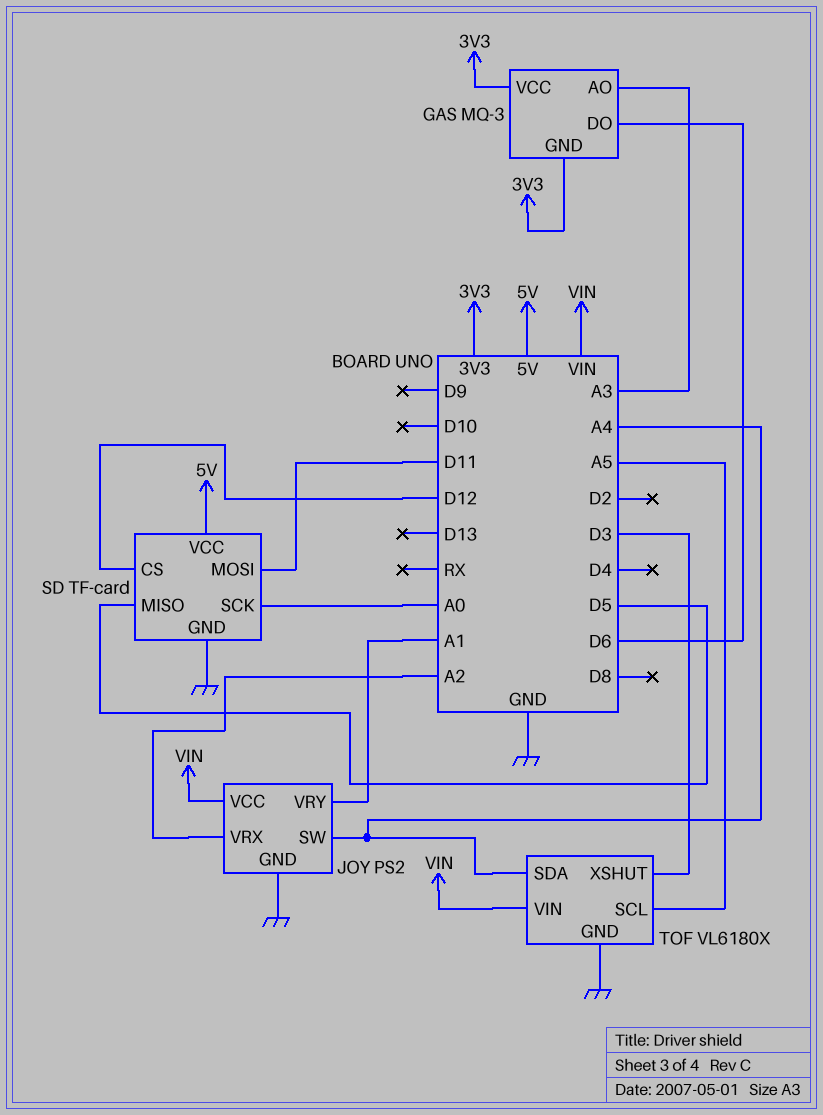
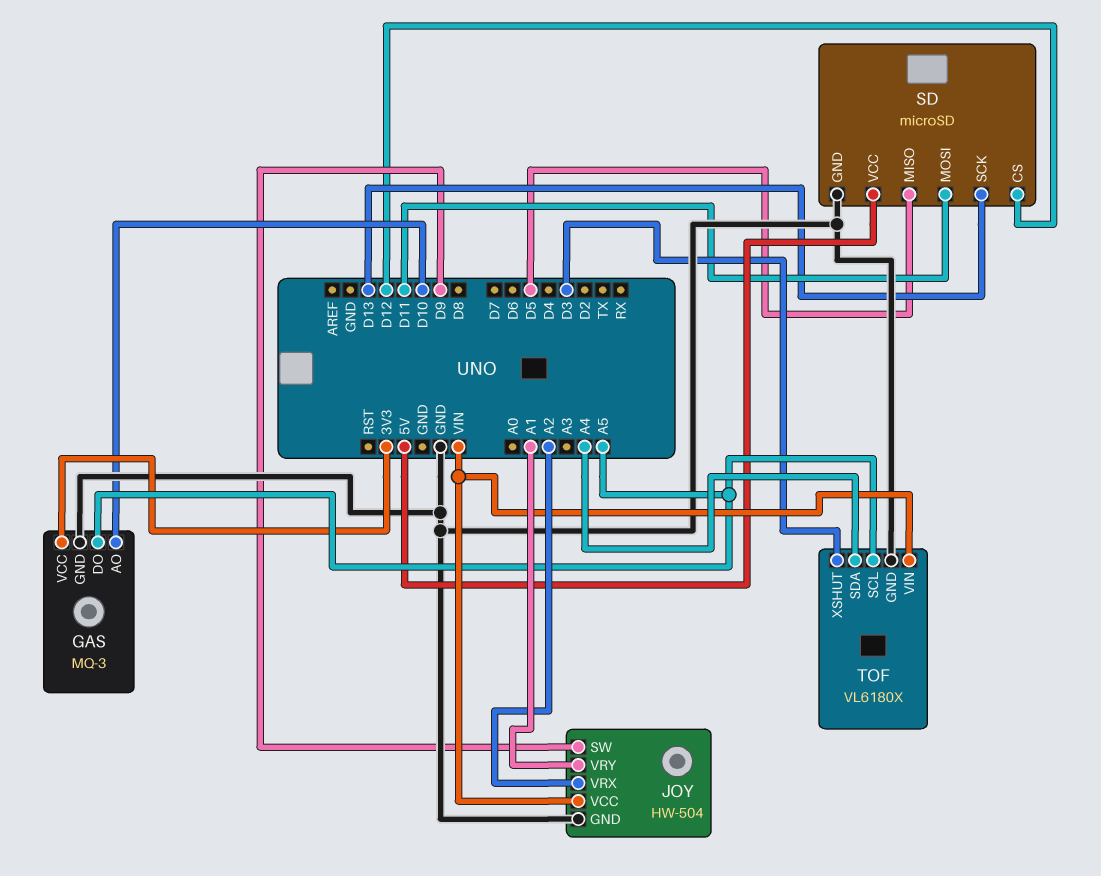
GAS pin AO: A3 -> D10
GAS pin DO: D6 -> A5
GAS pin GND: 3V3 -> GND
JOY: PS2 -> HW-504
JOY pin SW: A4 -> D9
SD: TF-card -> microSD
SD pin SCK: A0 -> D13

